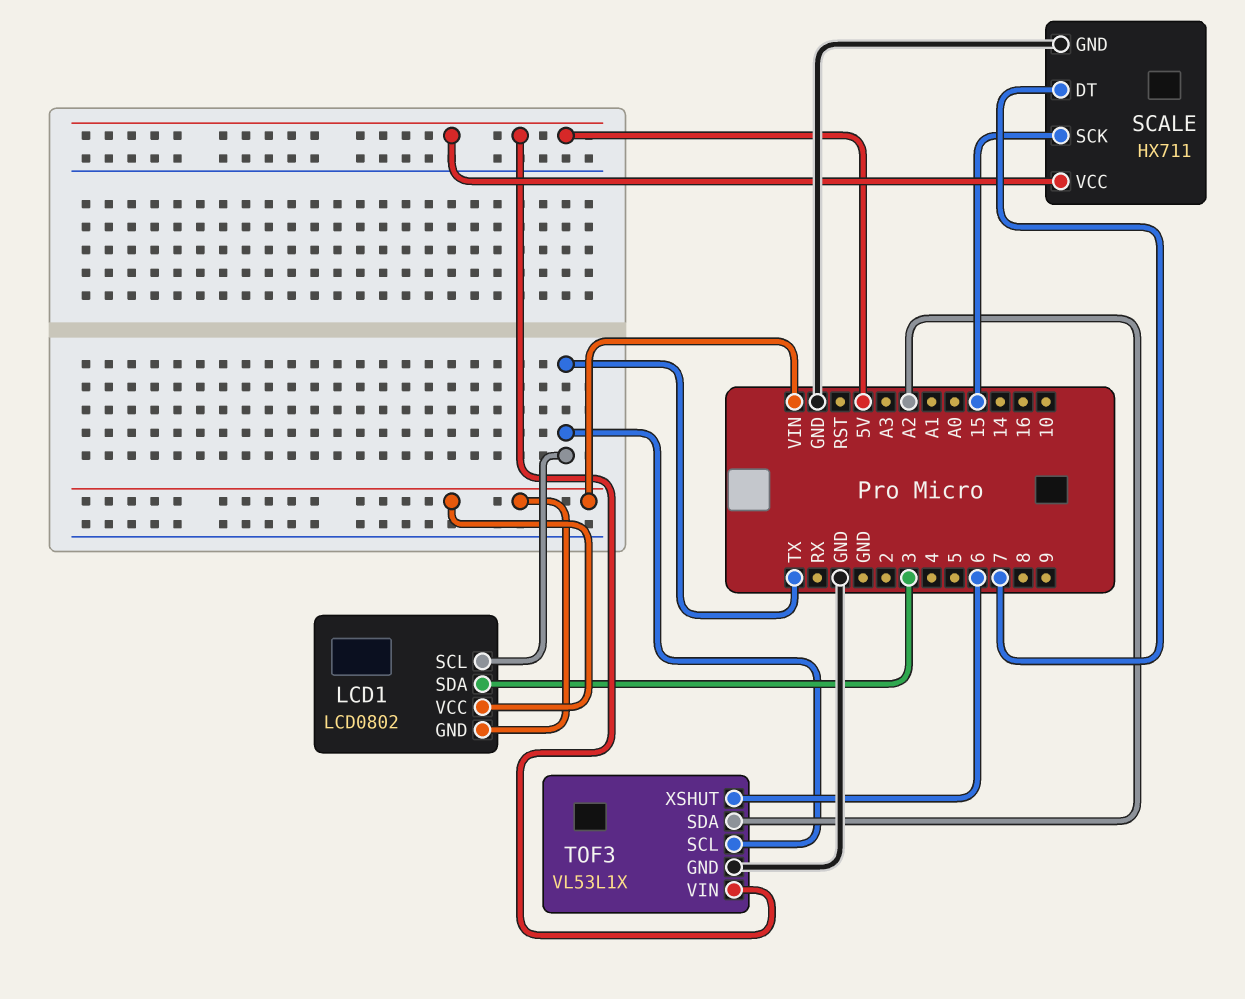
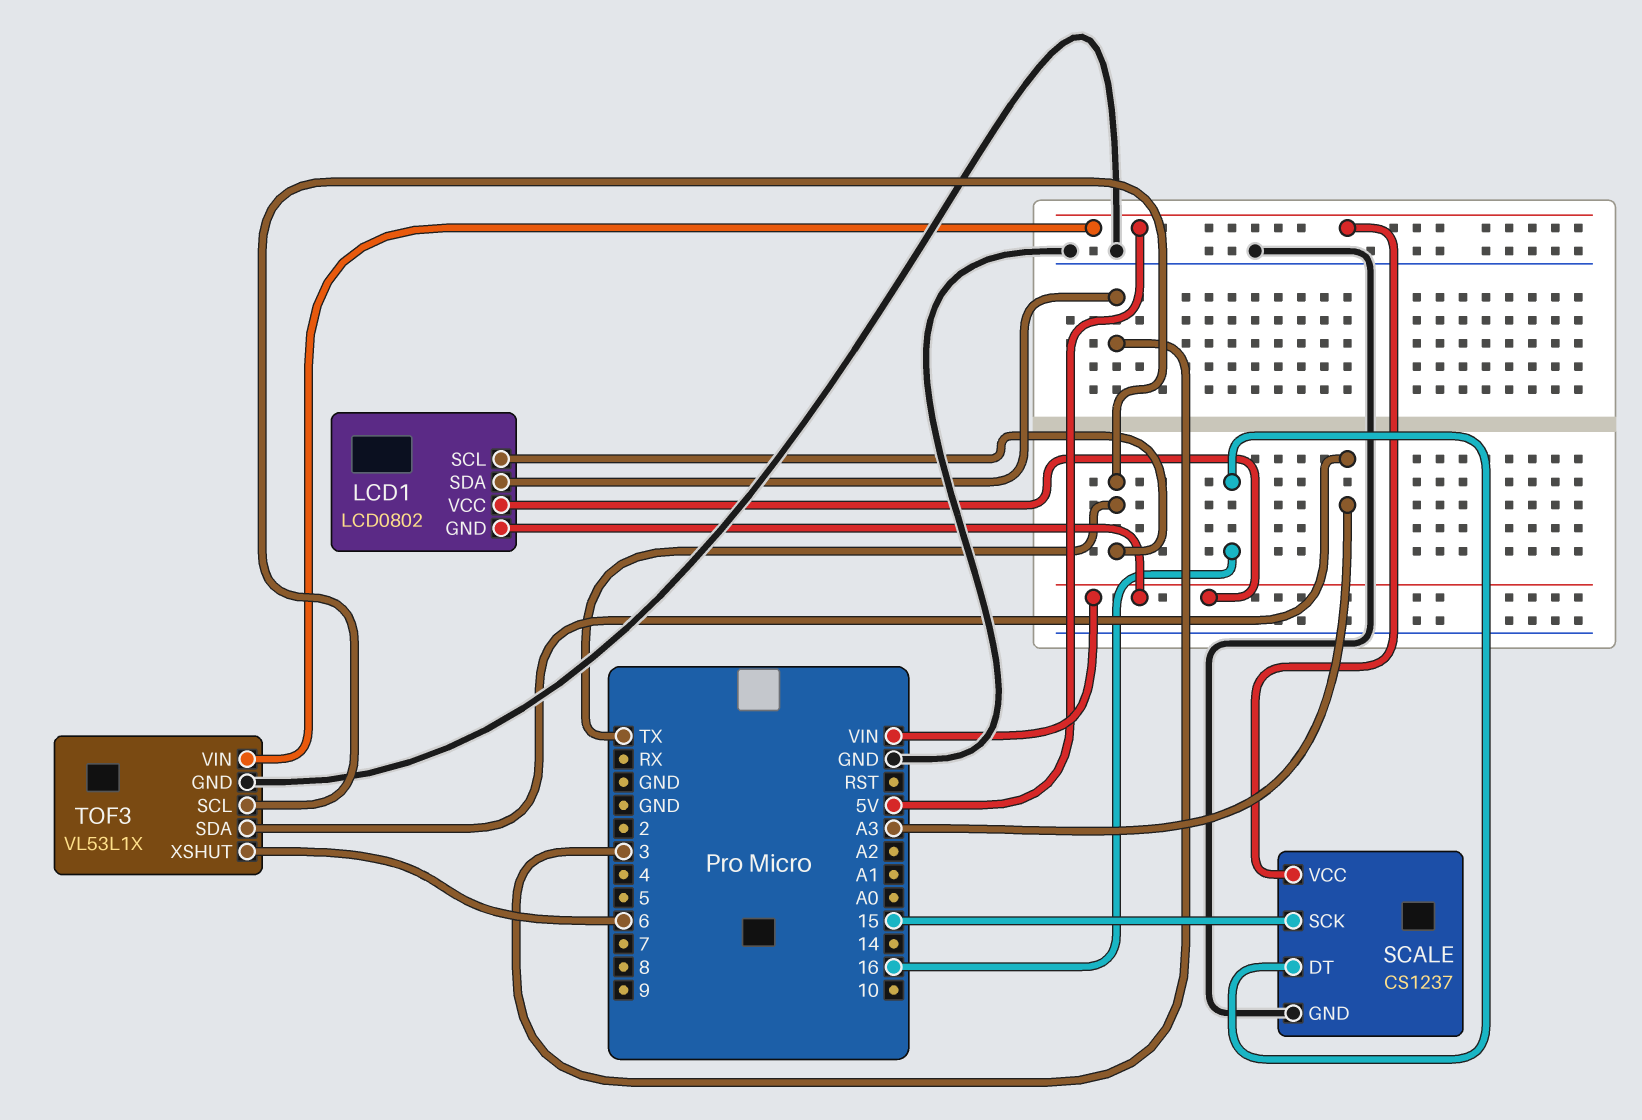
SCALE: HX711 -> CS1237
SCALE pin DT: 7 -> 16
TOF3 pin SDA: A2 -> A3

